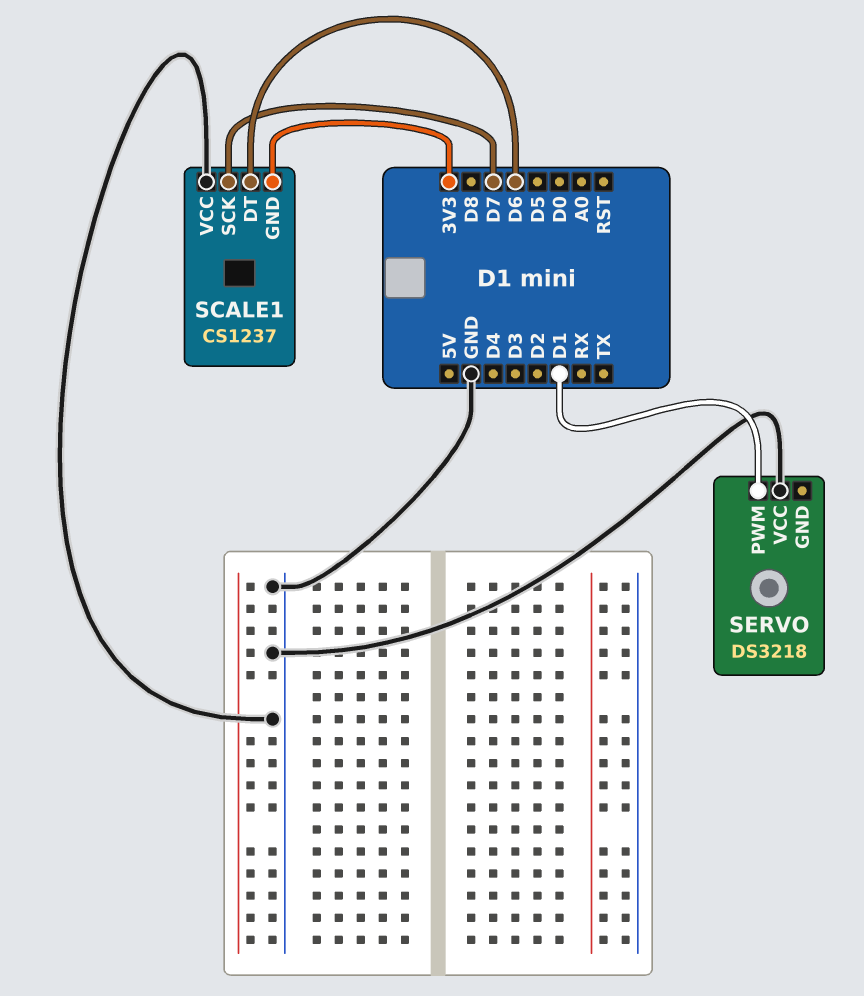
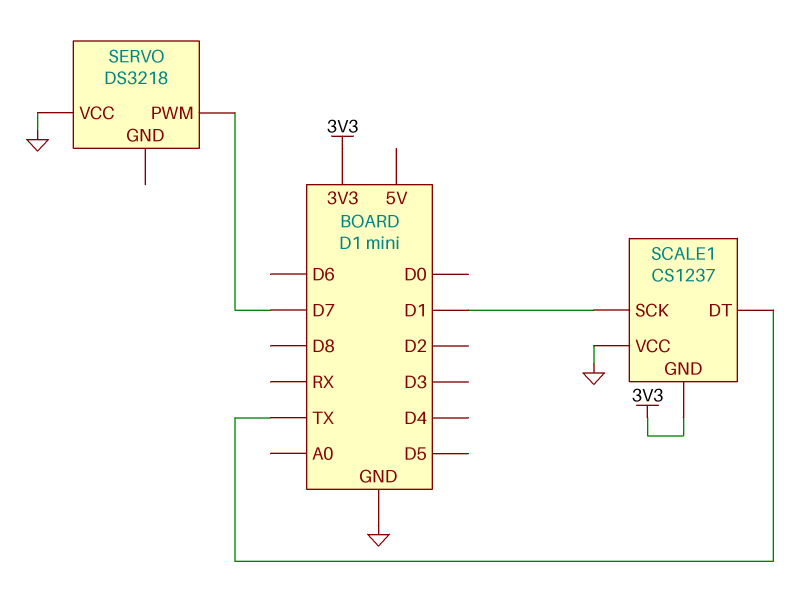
SCALE1 pin DT: D6 -> TX
SCALE1 pin SCK: D7 -> D1
SERVO pin PWM: D1 -> D7

